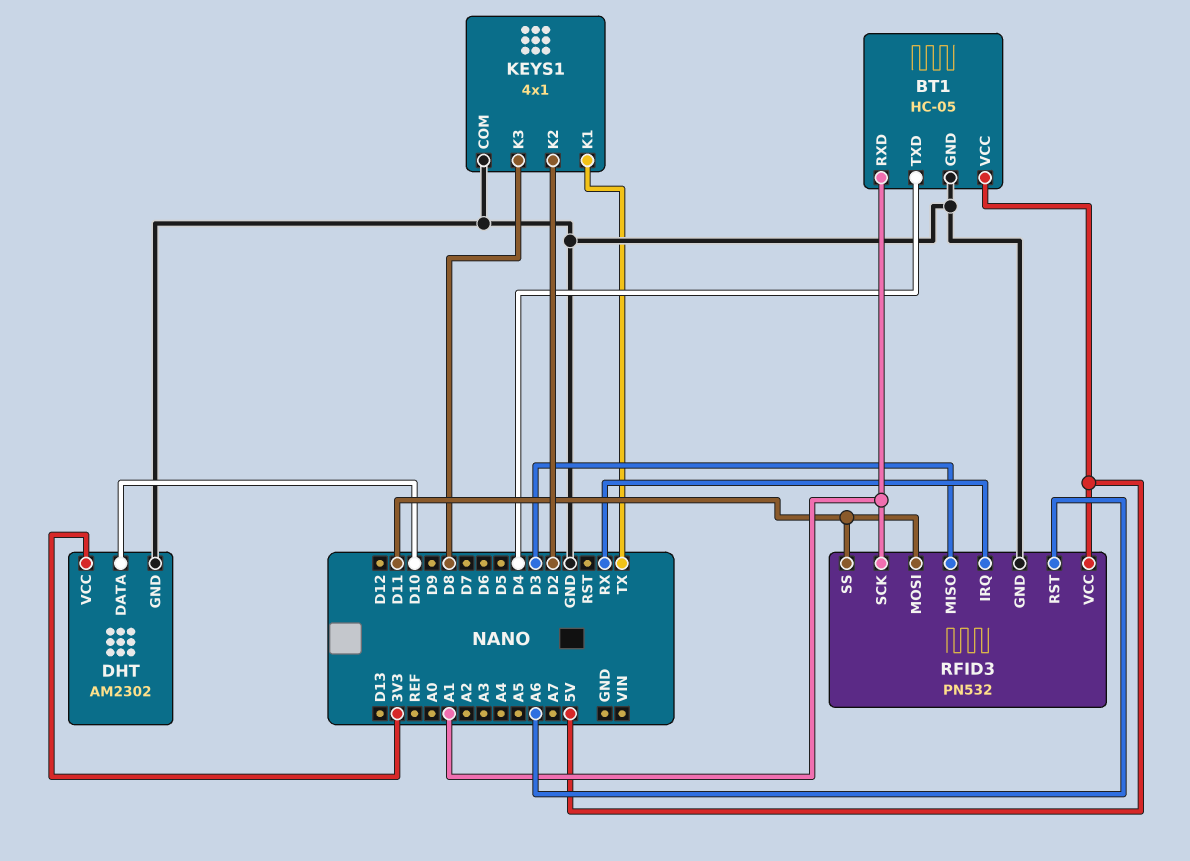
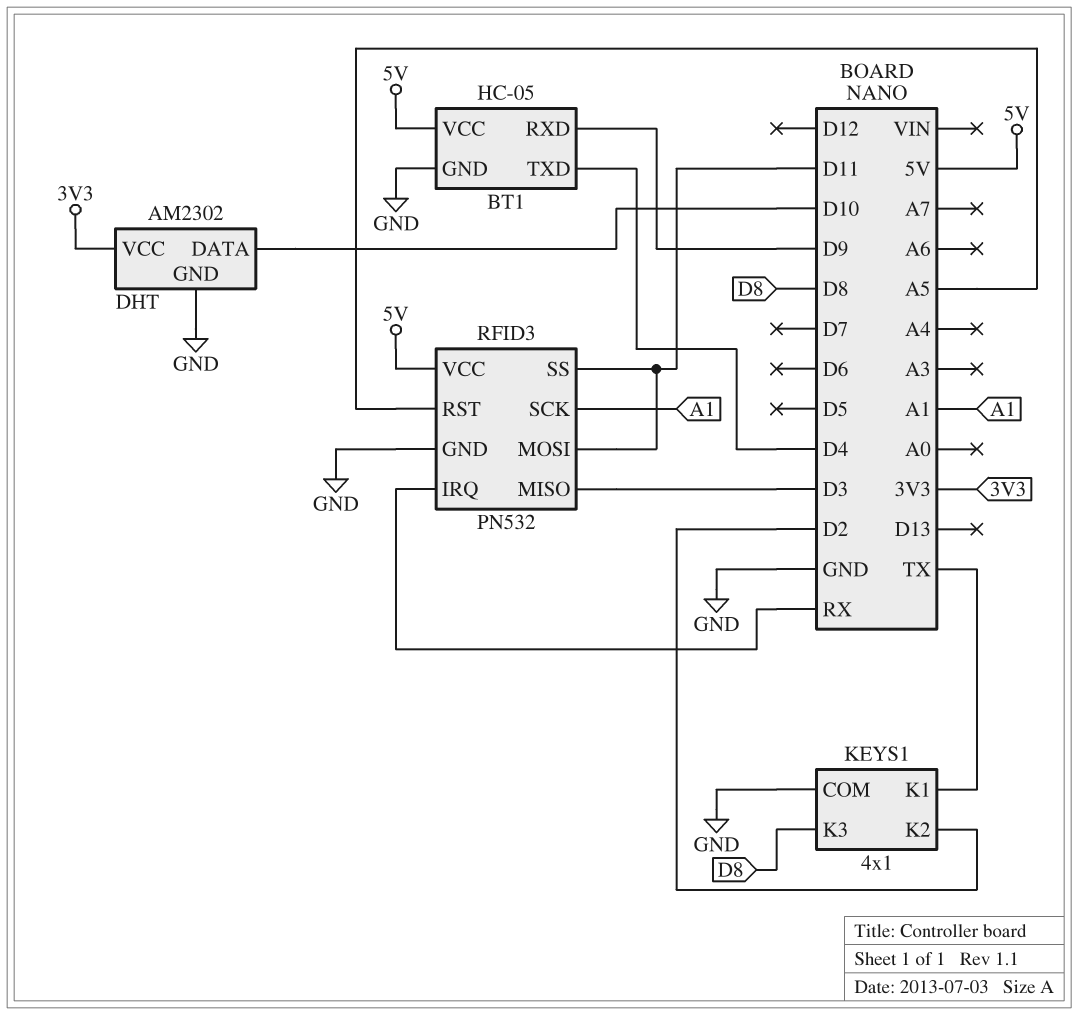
BT1 pin RXD: A1 -> D9
RFID3 pin RST: A6 -> A5

